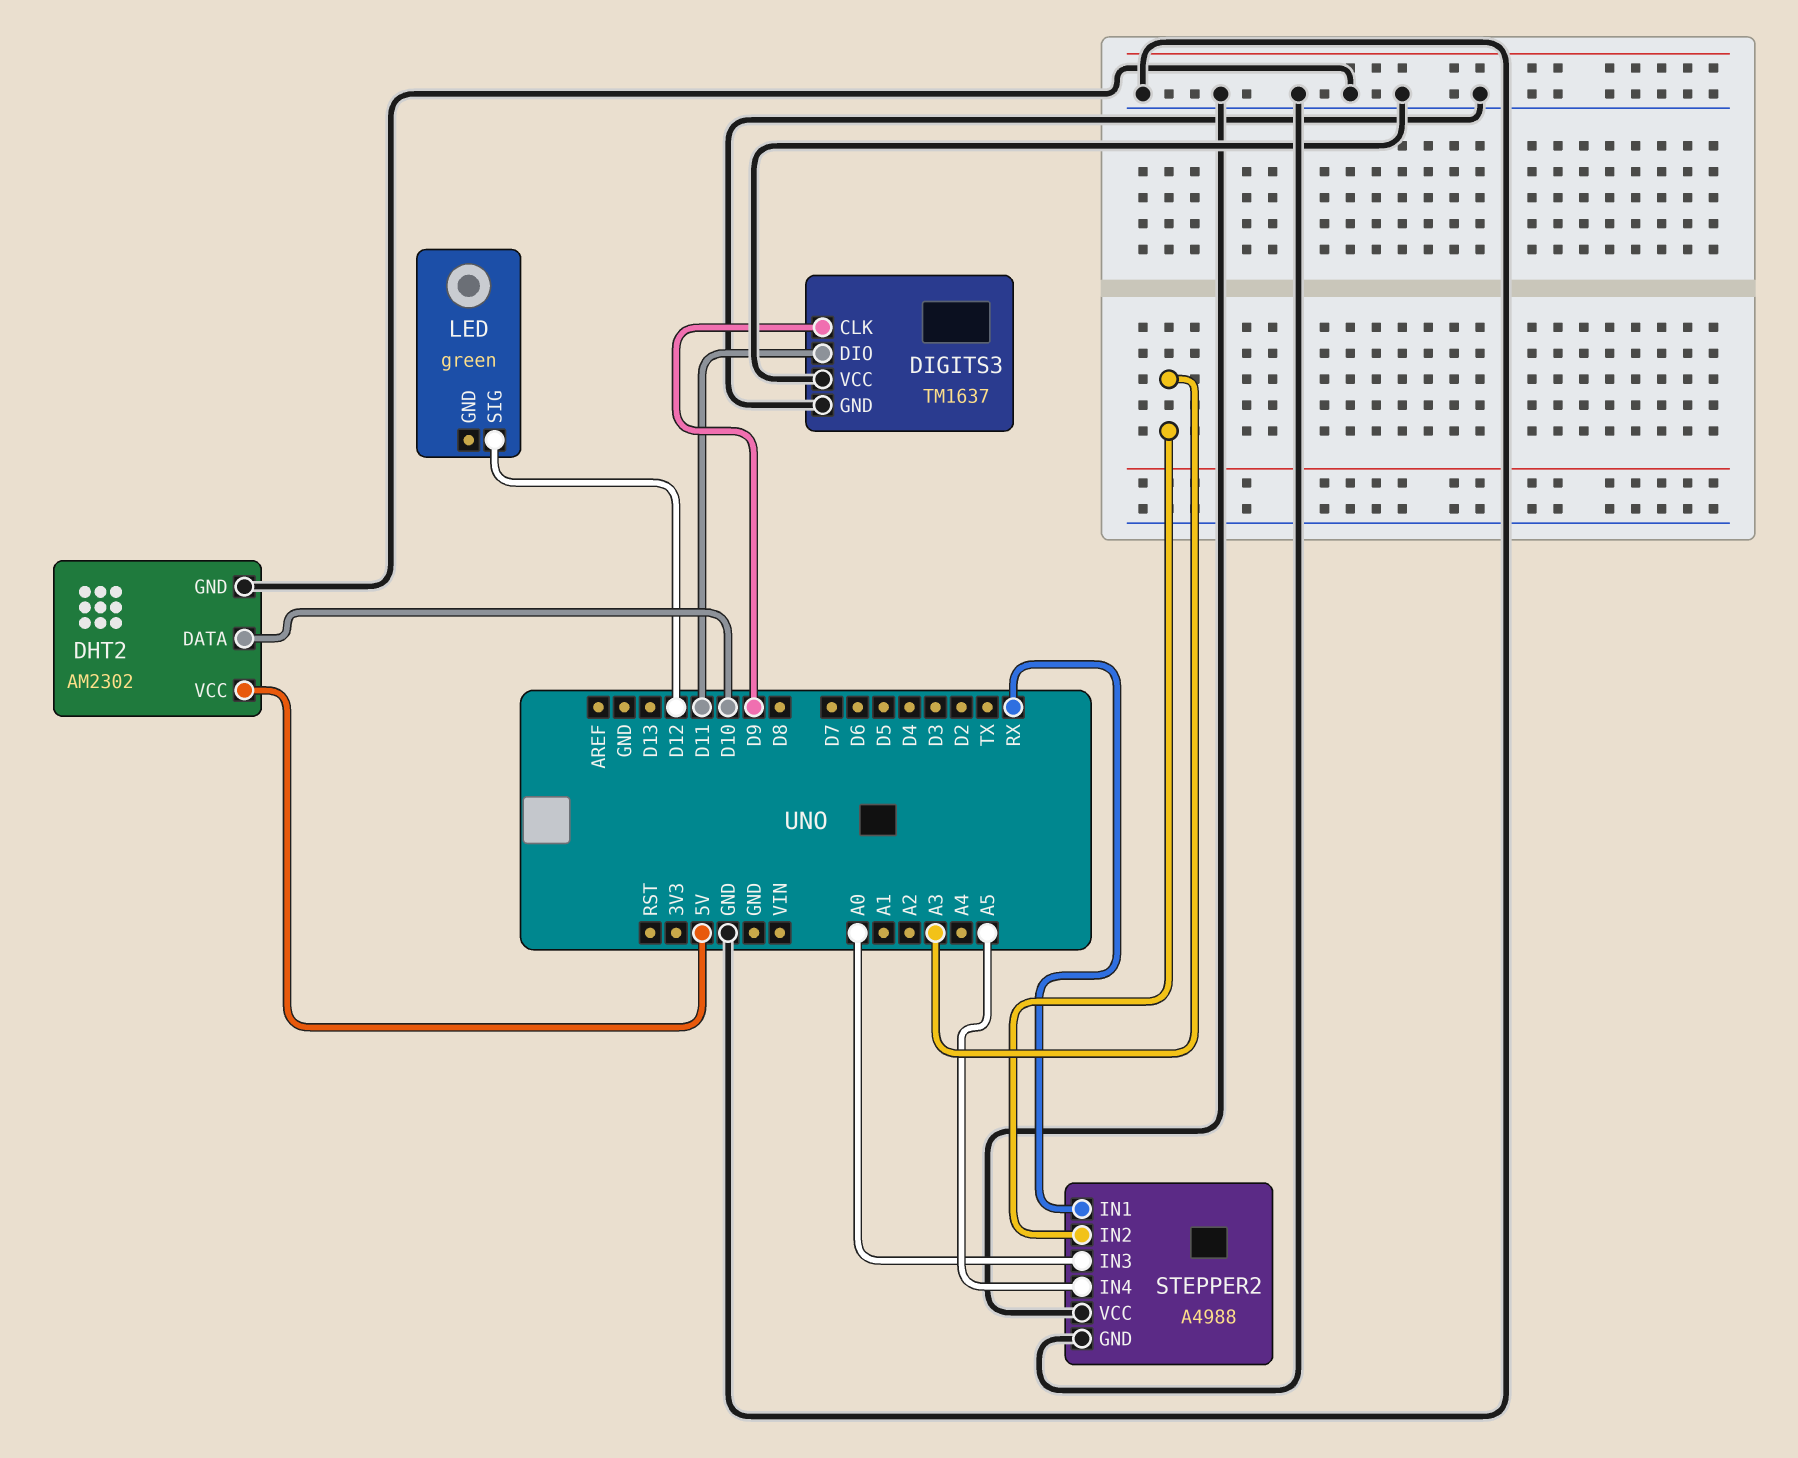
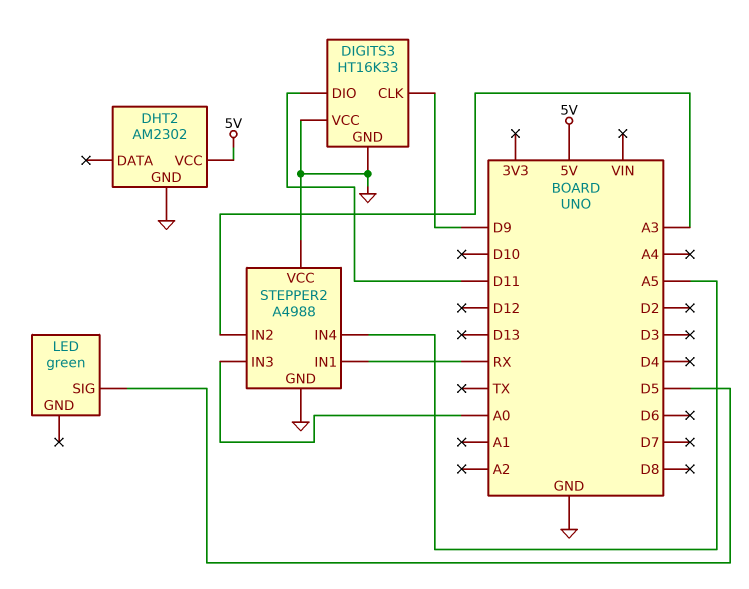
DHT2 pin DATA: D10 -> none
DIGITS3: TM1637 -> HT16K33
LED pin SIG: D12 -> D5

